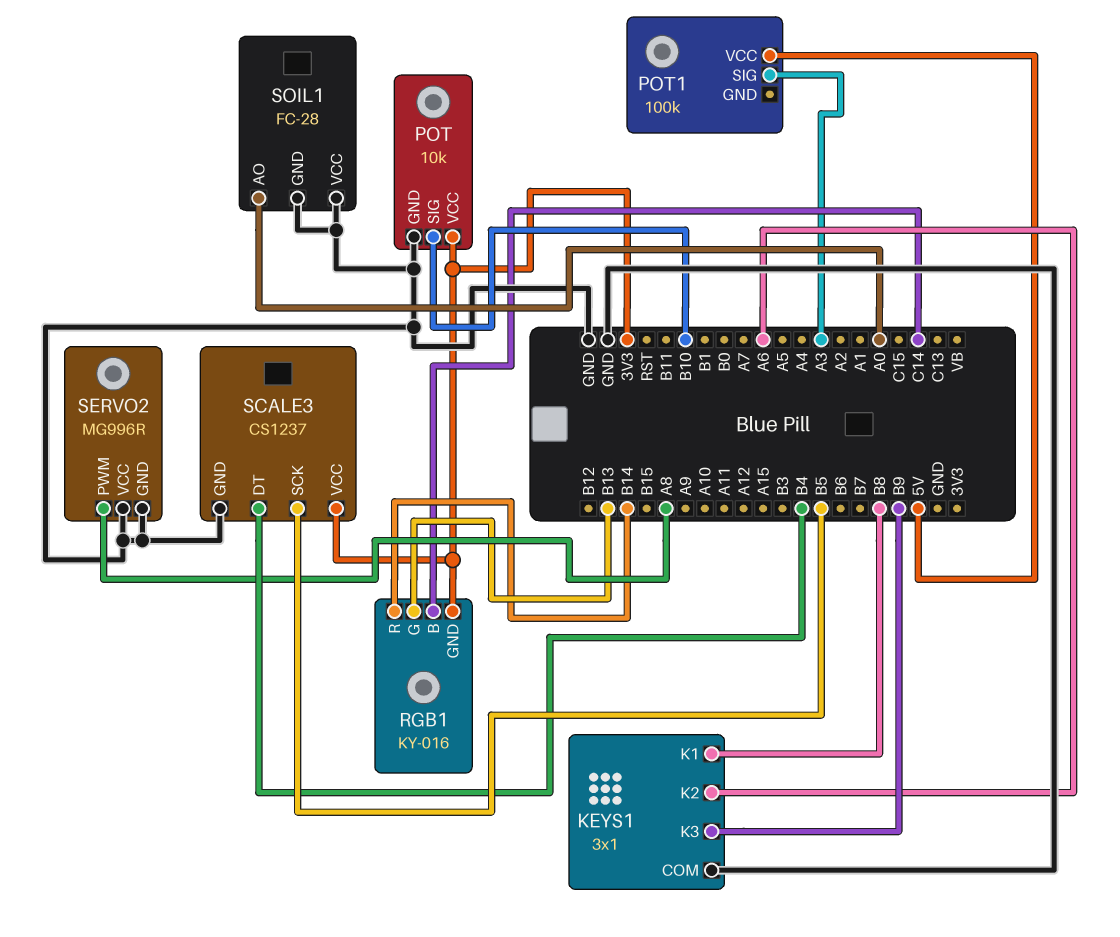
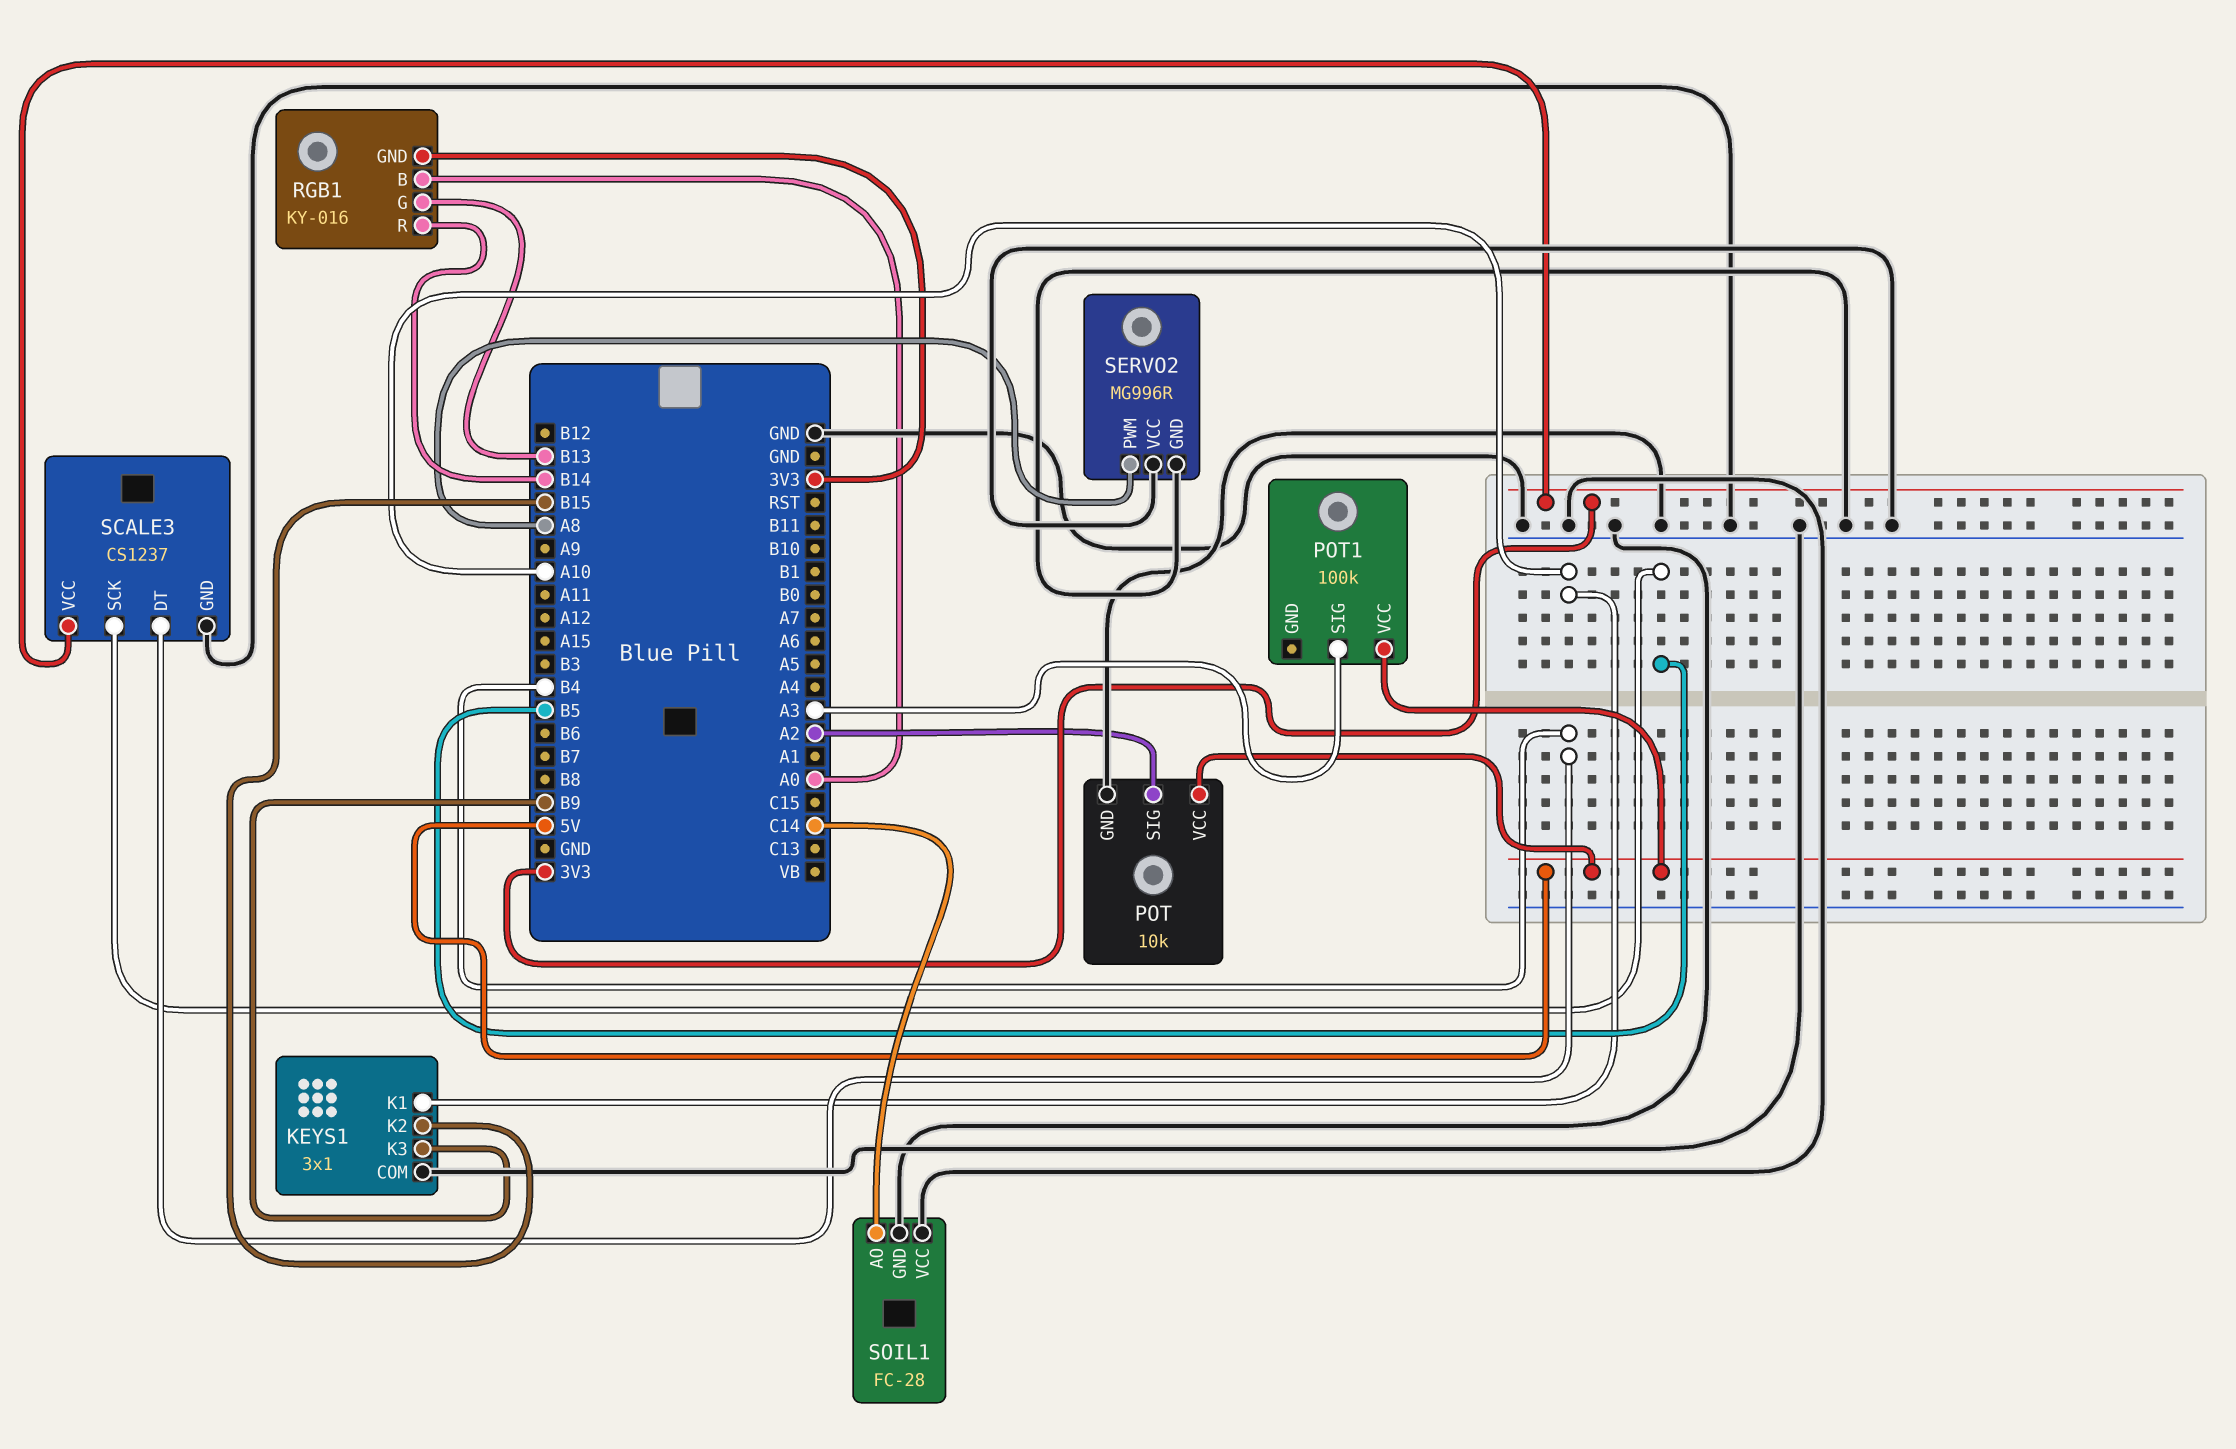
KEYS1 pin K1: B8 -> A10
KEYS1 pin K2: A6 -> B15
POT pin SIG: B10 -> A2
POT pin VCC: 3V3 -> 5V
RGB1 pin B: C14 -> A0
SOIL1 pin AO: A0 -> C14

